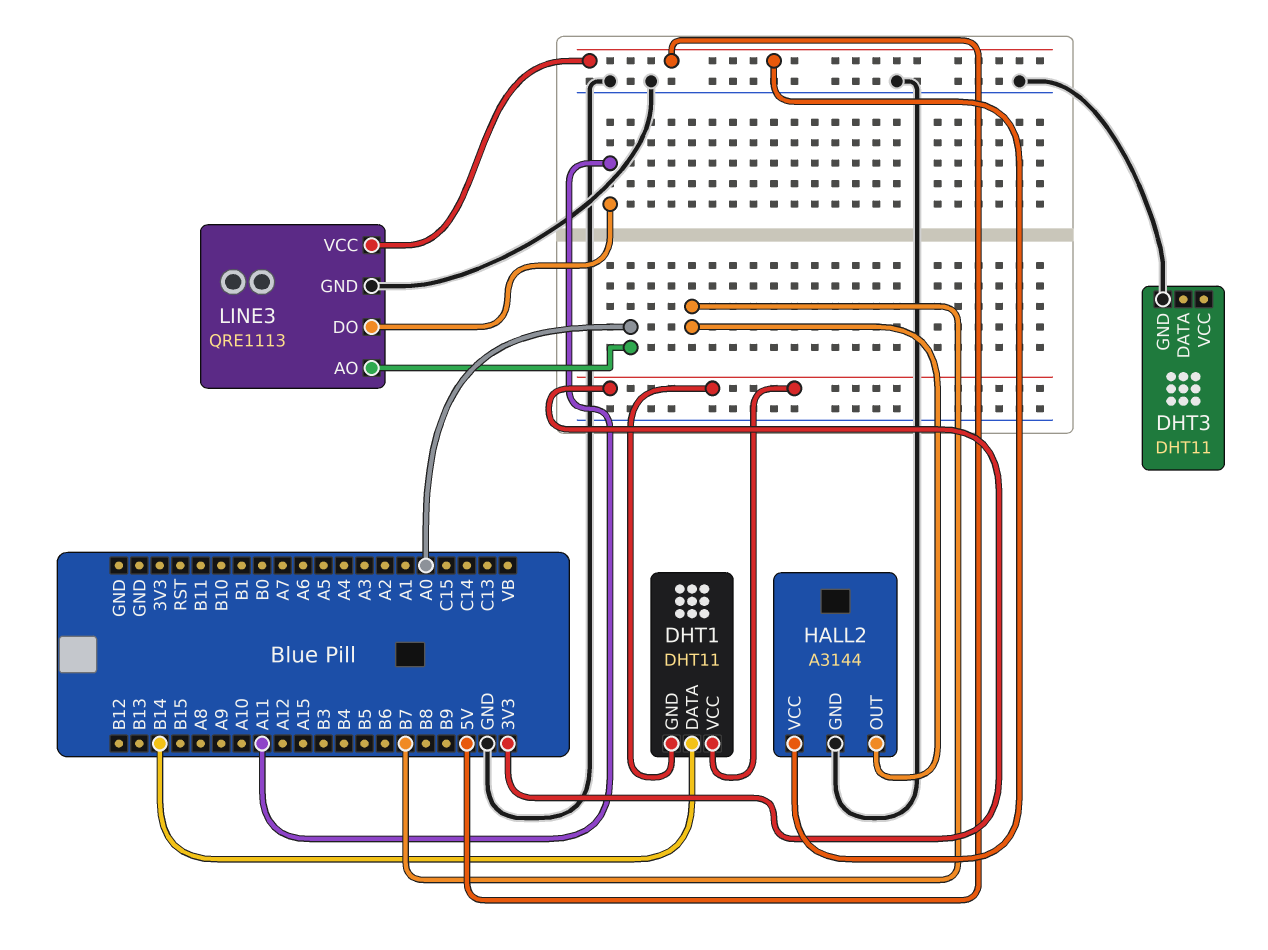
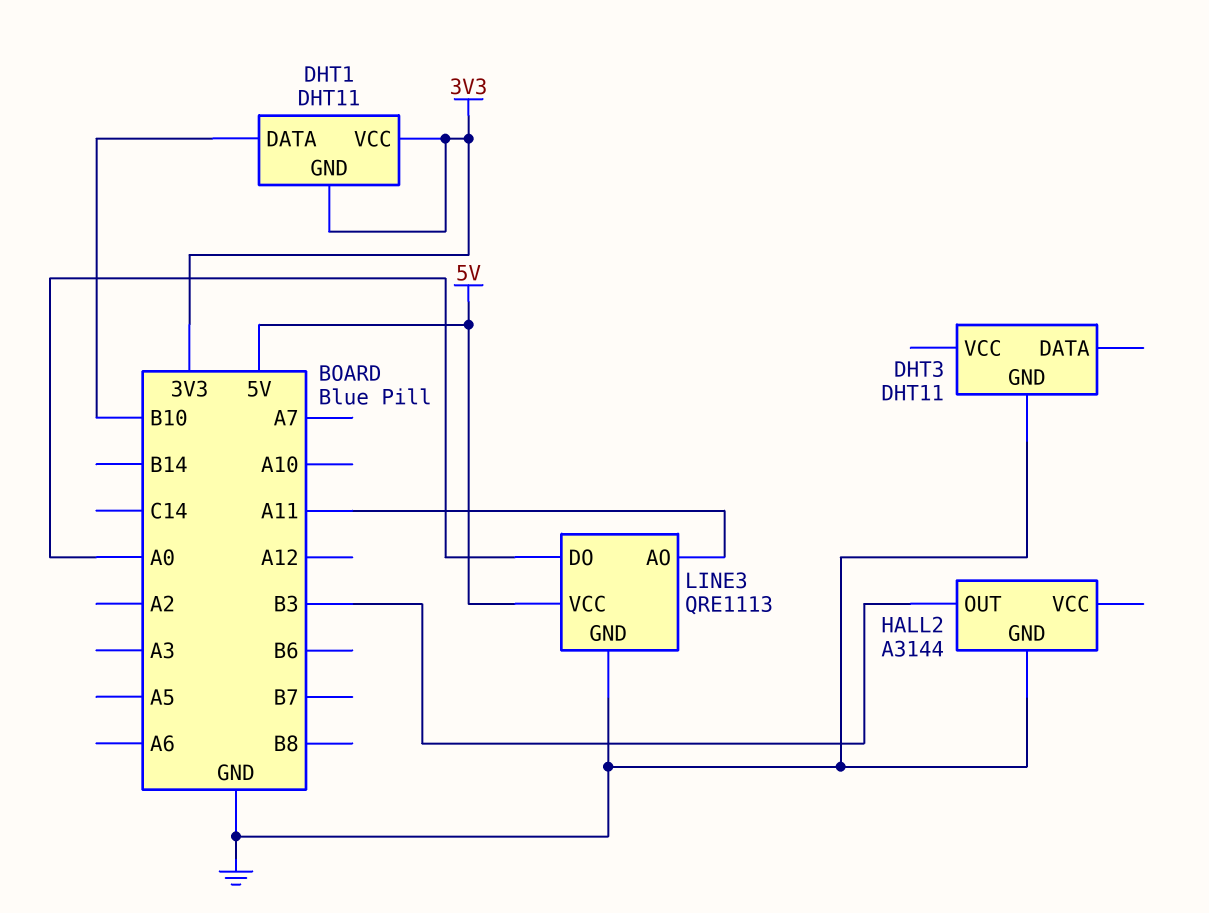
DHT1 pin DATA: B14 -> B10
HALL2 pin OUT: B7 -> B3
HALL2 pin VCC: 5V -> none
LINE3 pin AO: A0 -> A11
LINE3 pin DO: A11 -> A0

